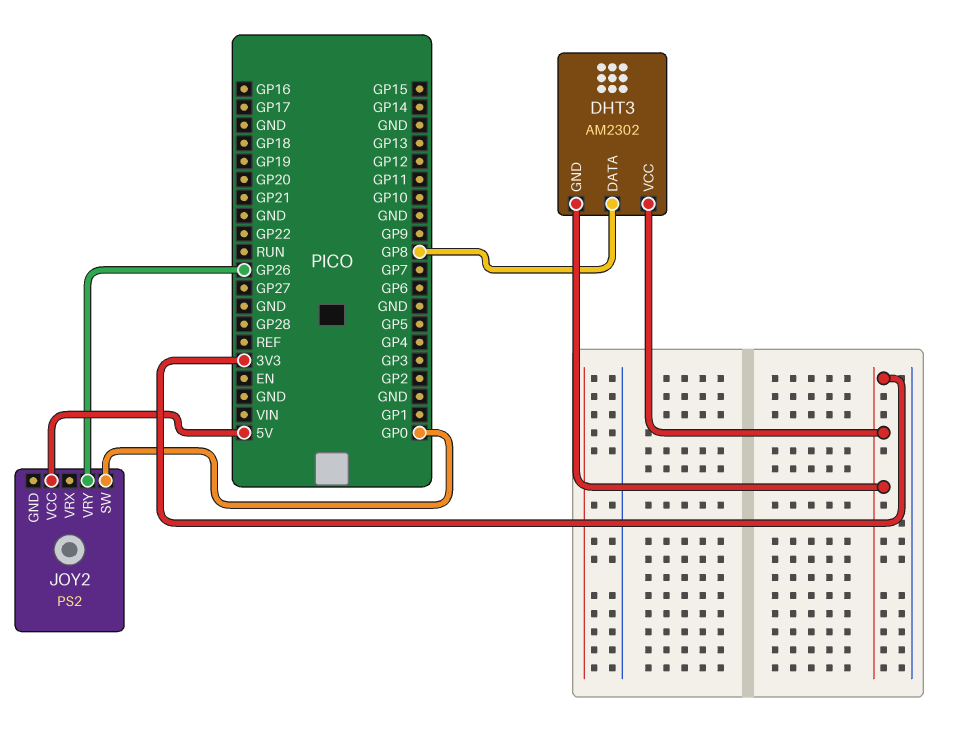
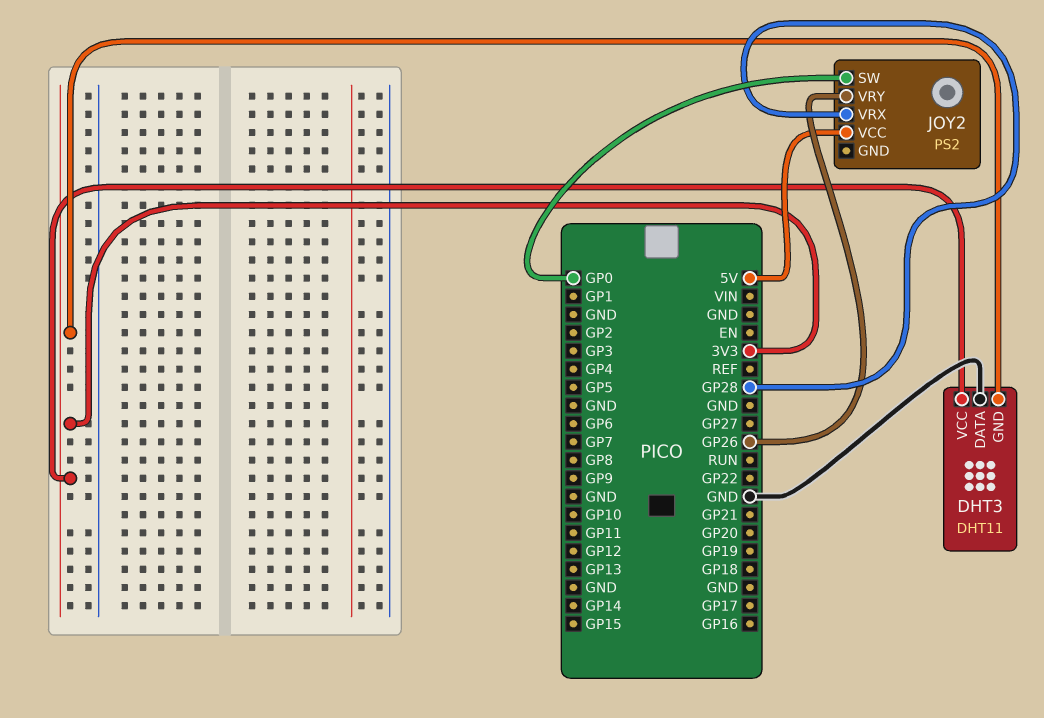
DHT3: AM2302 -> DHT11
DHT3 pin DATA: GP8 -> GND
JOY2 pin VRX: none -> GP28

